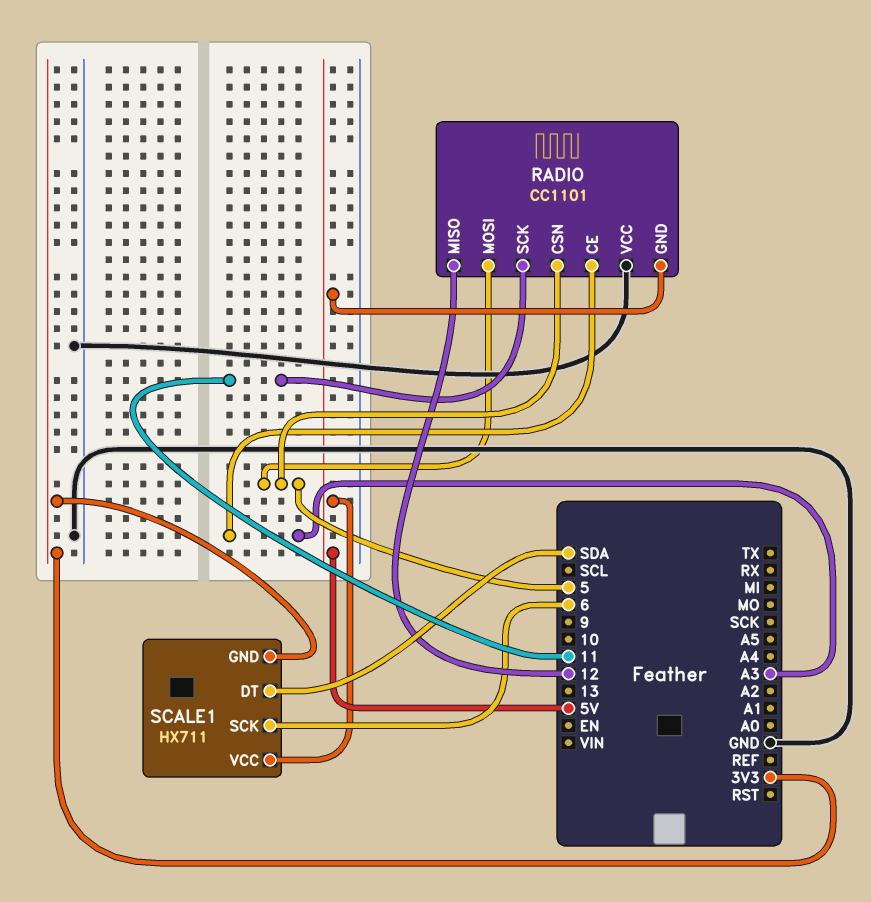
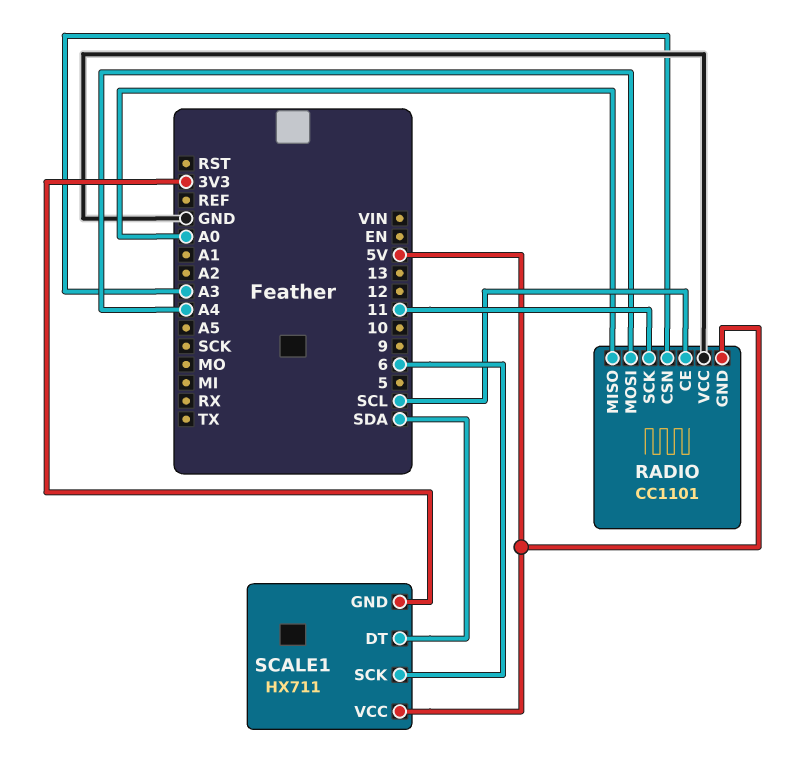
RADIO pin CE: A3 -> SCL
RADIO pin CSN: 5 -> A3
RADIO pin MISO: 12 -> A0
RADIO pin MOSI: 5 -> A4

